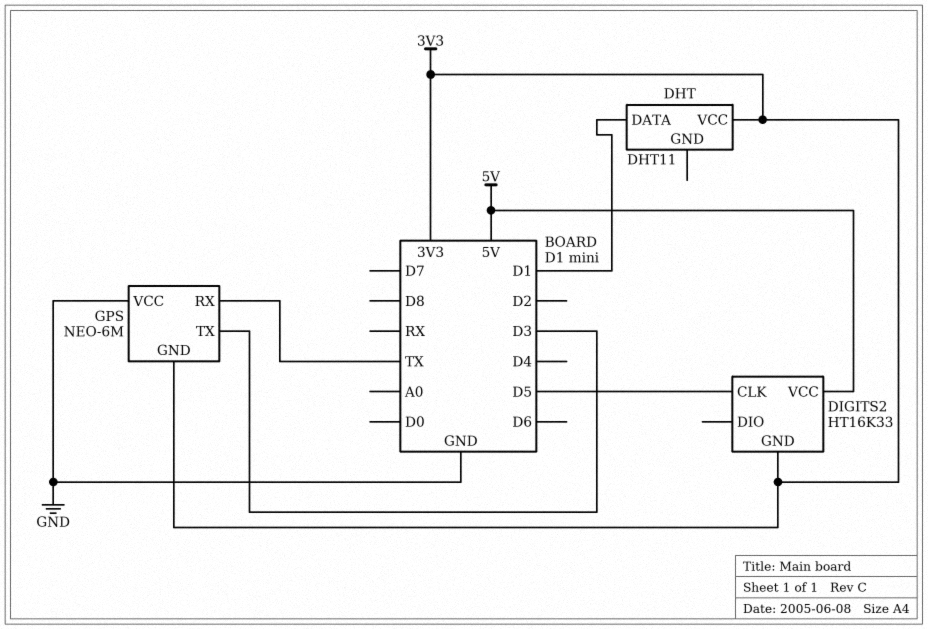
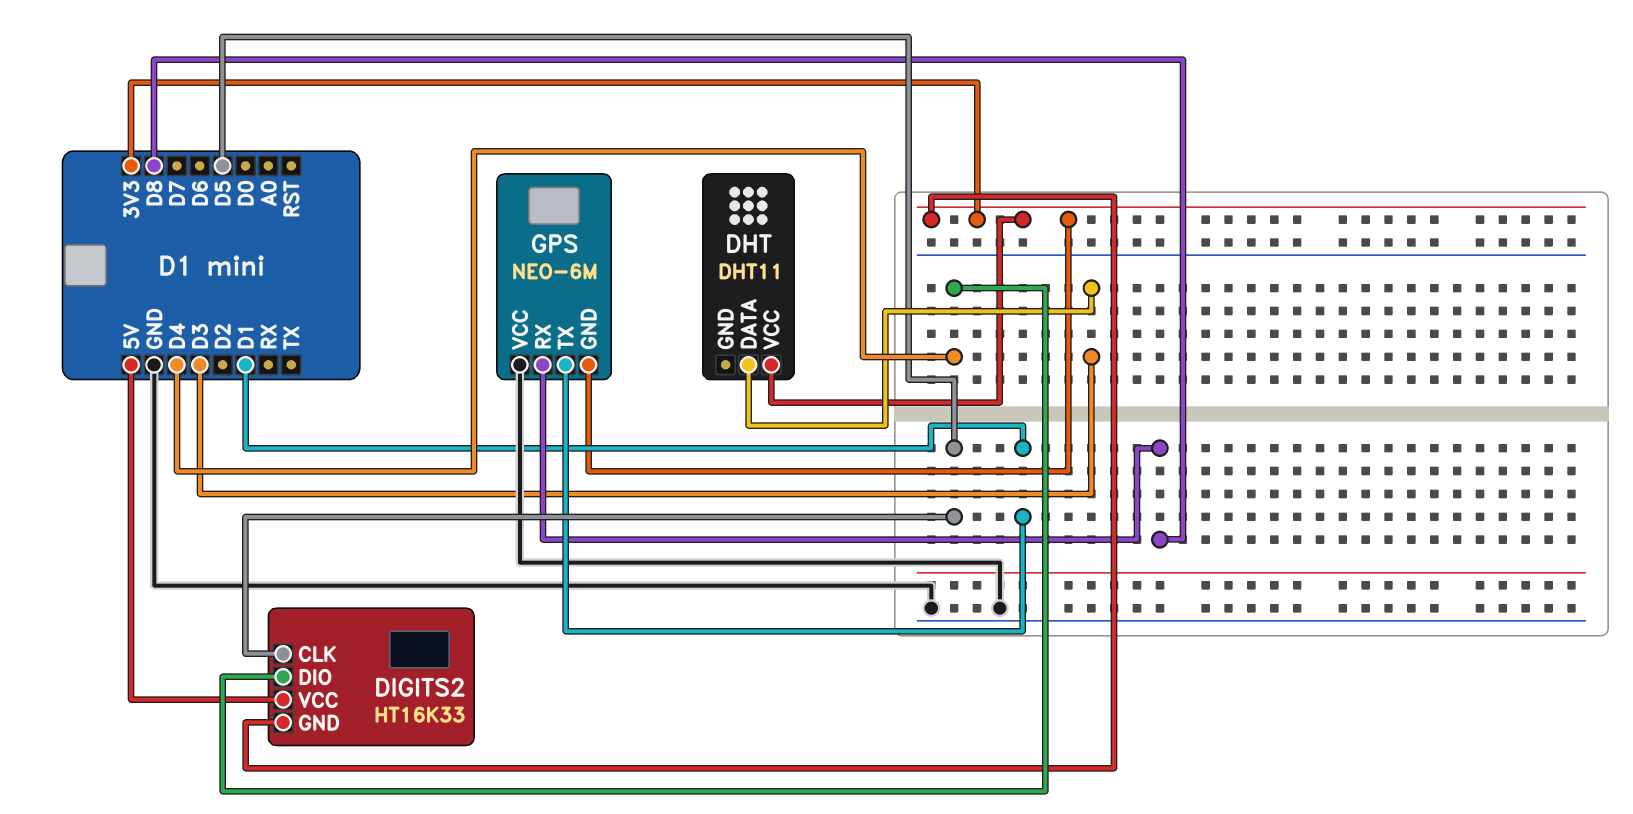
DHT pin DATA: D1 -> D3
DIGITS2 pin DIO: none -> D4
GPS pin RX: TX -> D8
GPS pin TX: D3 -> D1

